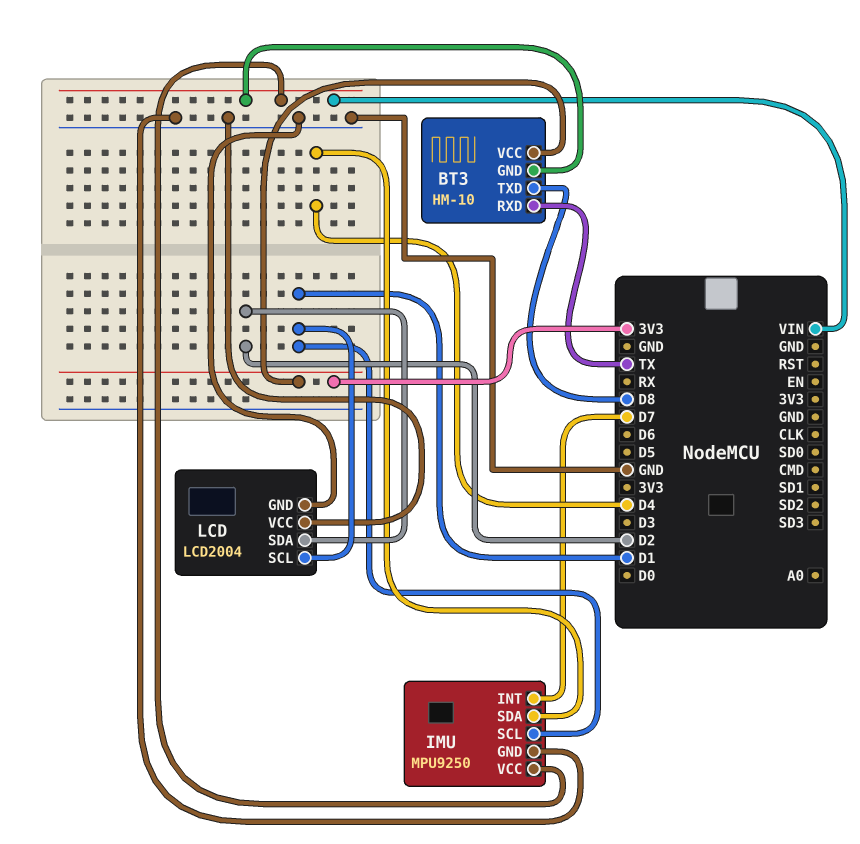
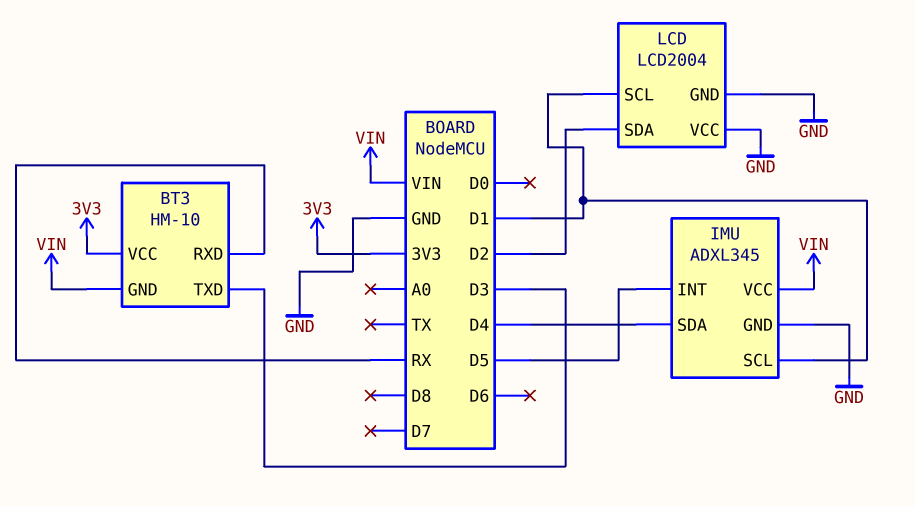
BT3 pin RXD: TX -> RX
BT3 pin TXD: D8 -> D3
IMU: MPU9250 -> ADXL345
IMU pin INT: D7 -> D5

